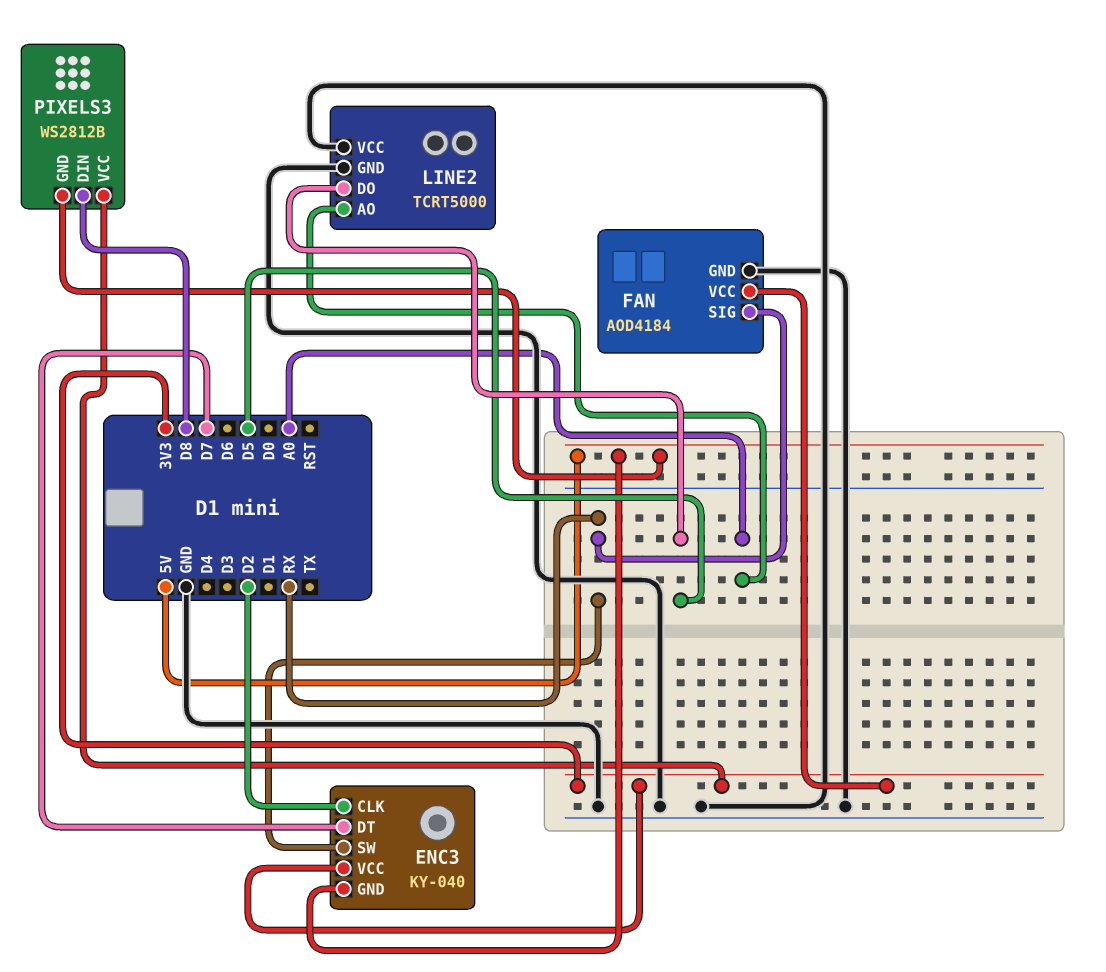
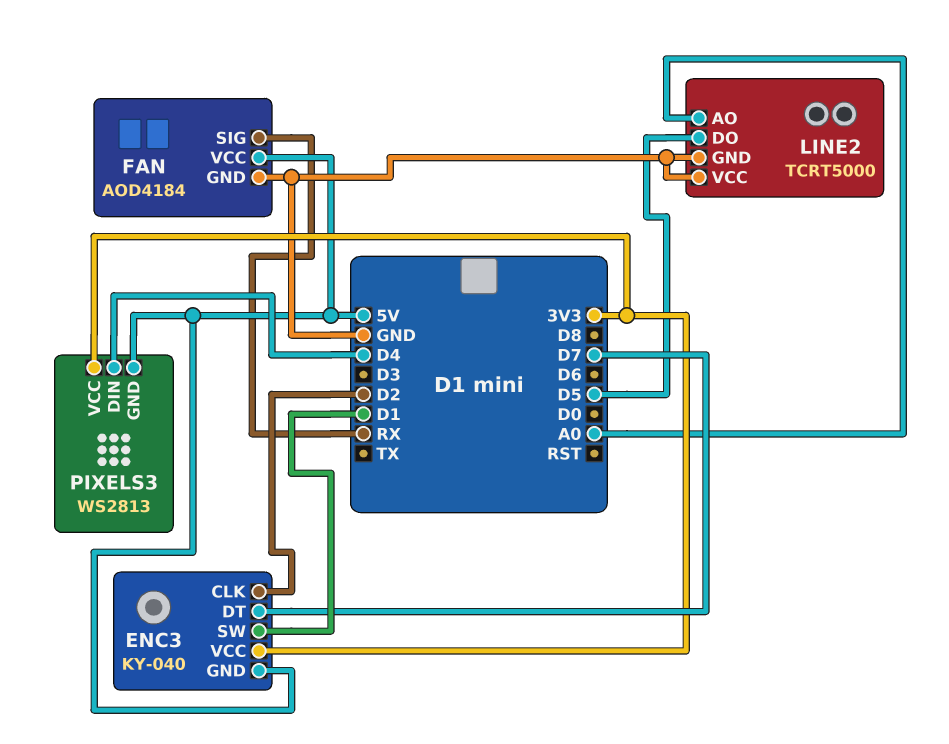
ENC3 pin SW: RX -> D1
FAN pin VCC: 3V3 -> 5V
PIXELS3: WS2812B -> WS2813
PIXELS3 pin DIN: D8 -> D4

